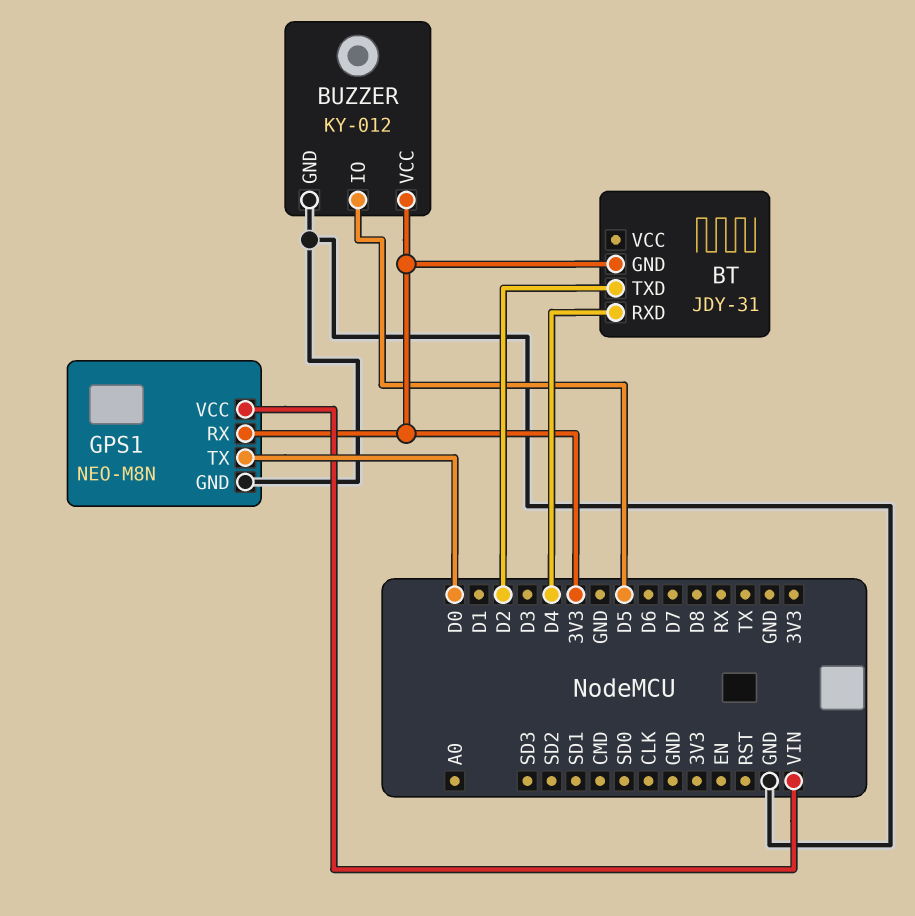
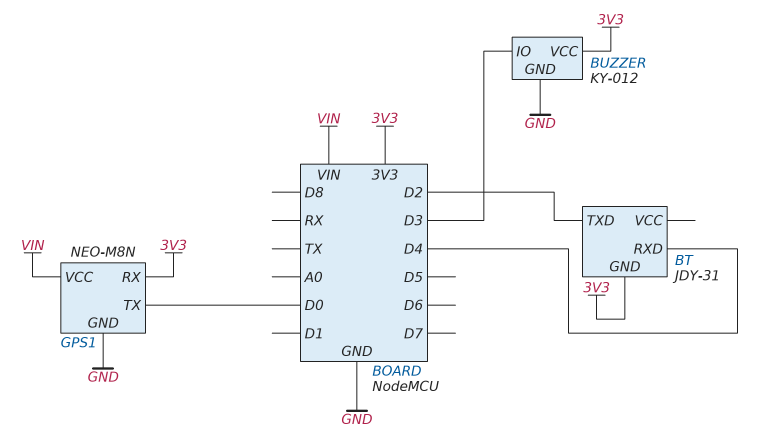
BUZZER pin IO: D5 -> D3

